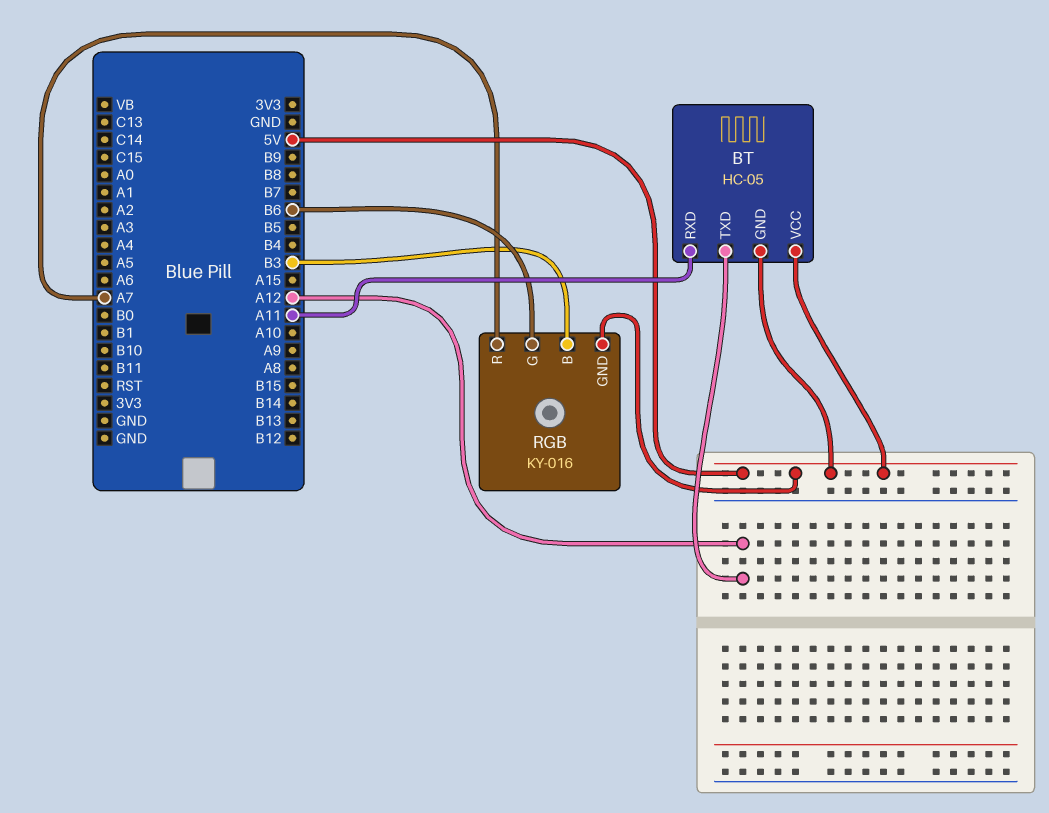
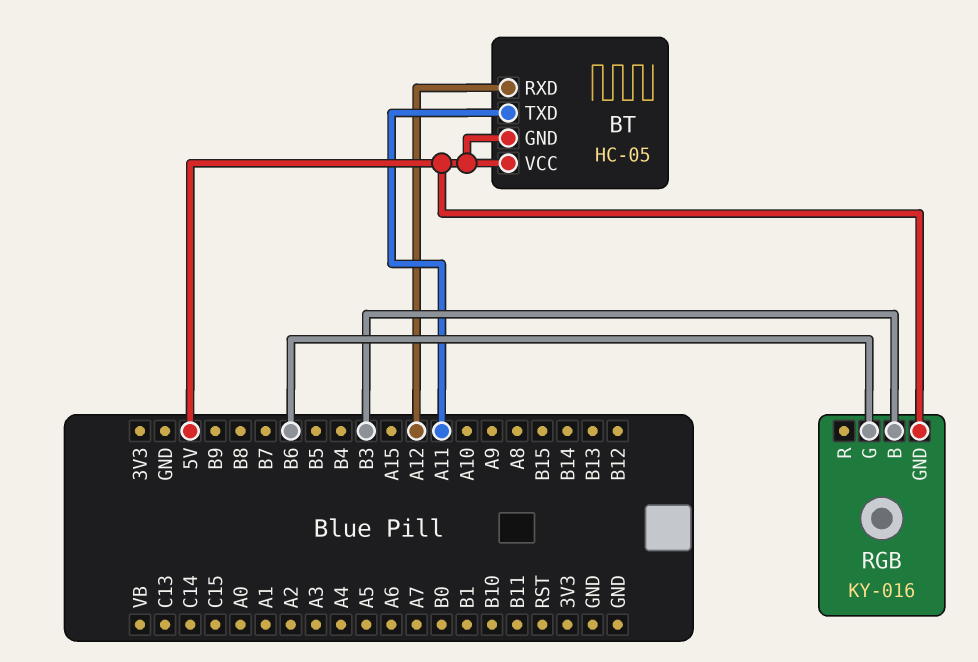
BT pin RXD: A11 -> A12
BT pin TXD: A12 -> A11
RGB pin R: A7 -> none

